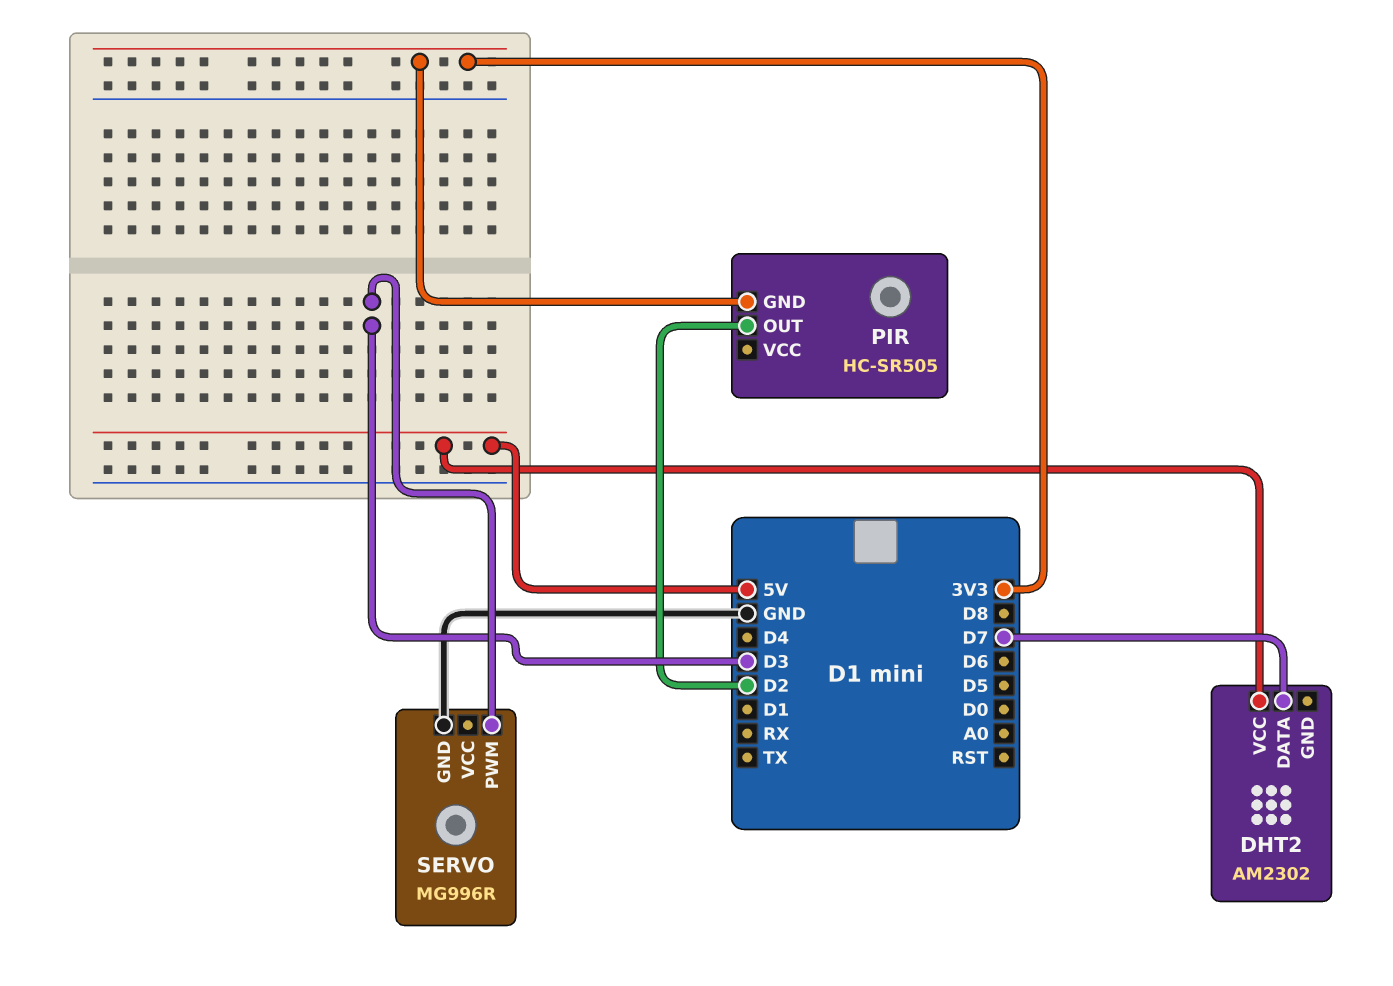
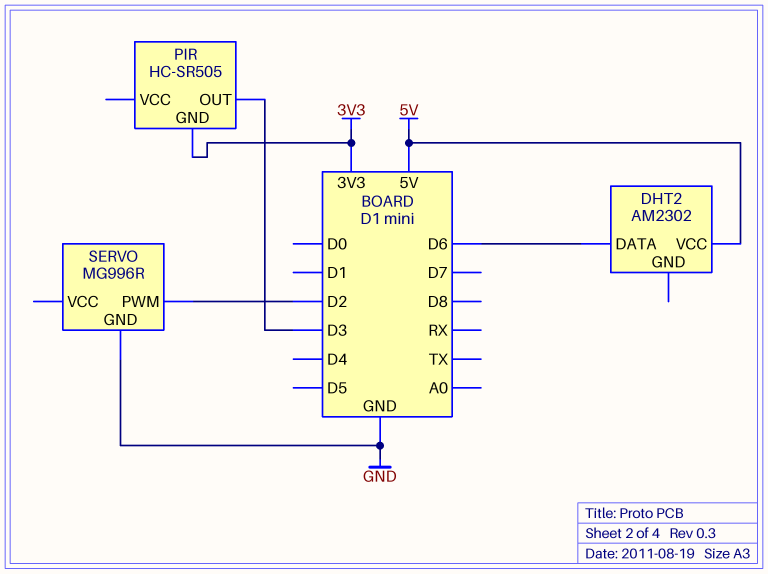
DHT2 pin DATA: D7 -> D6
PIR pin OUT: D2 -> D3
SERVO pin PWM: D3 -> D2

